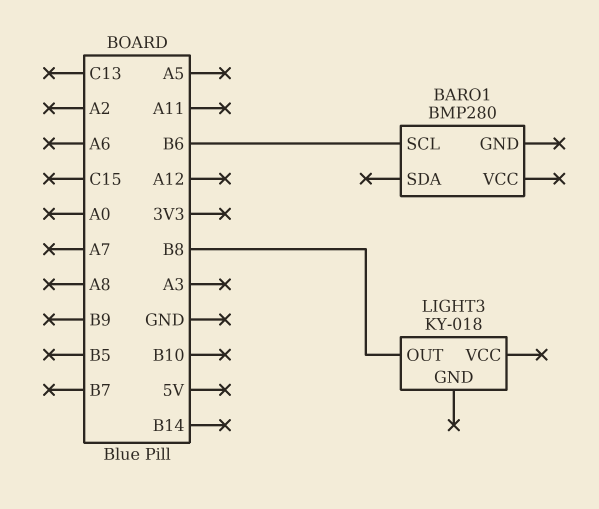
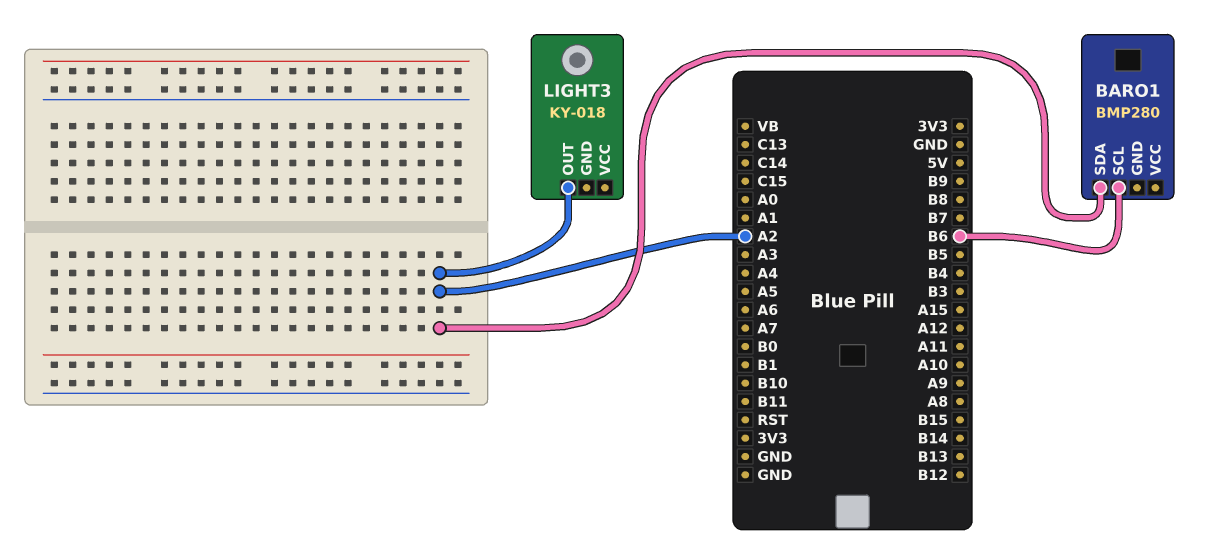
BARO1 pin SDA: none -> A2
LIGHT3 pin OUT: B8 -> A2

